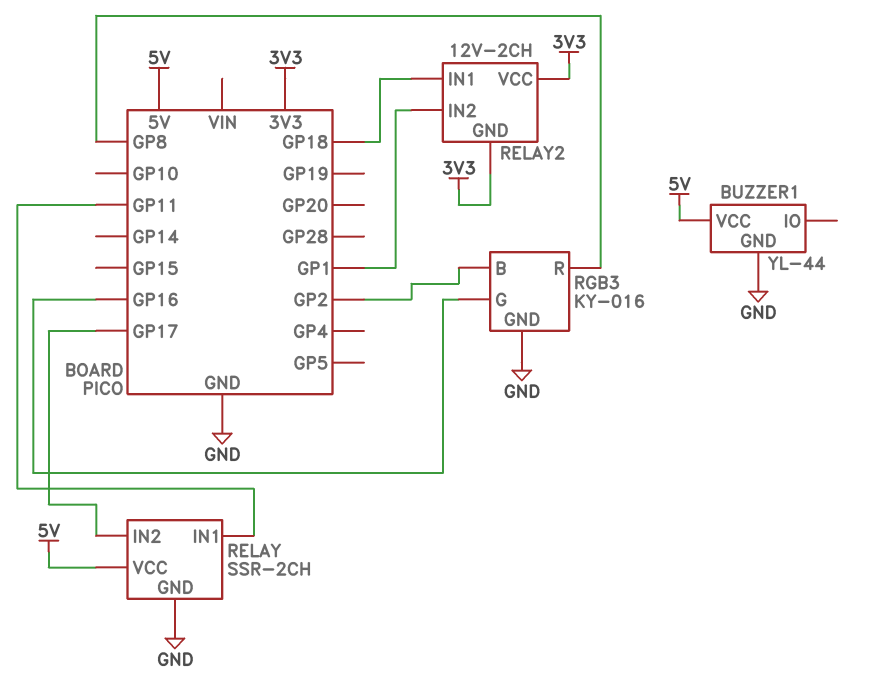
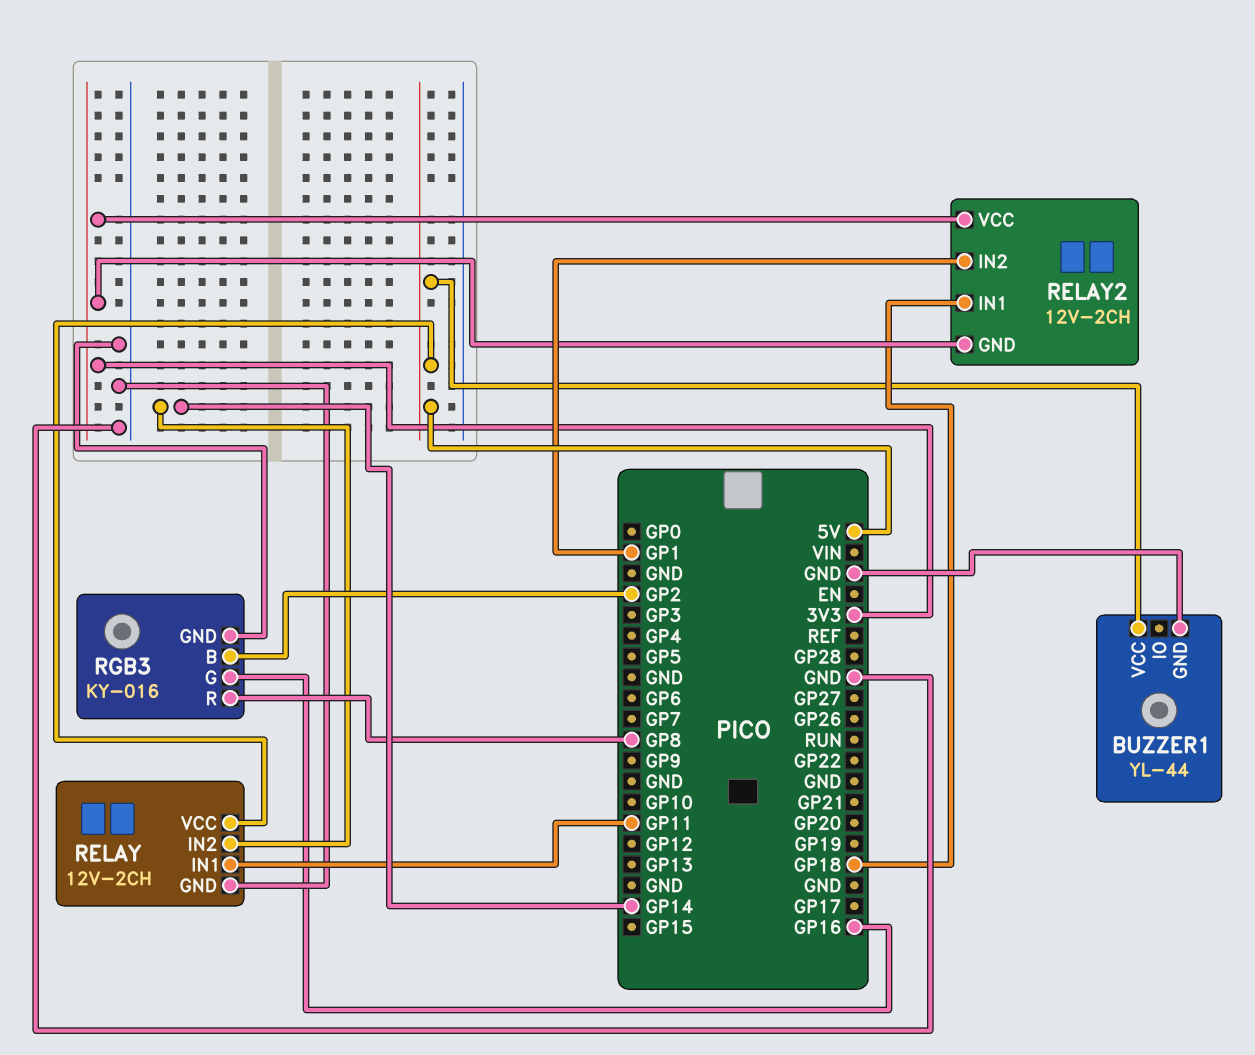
RELAY: SSR-2CH -> 12V-2CH
RELAY pin IN2: GP17 -> GP14

